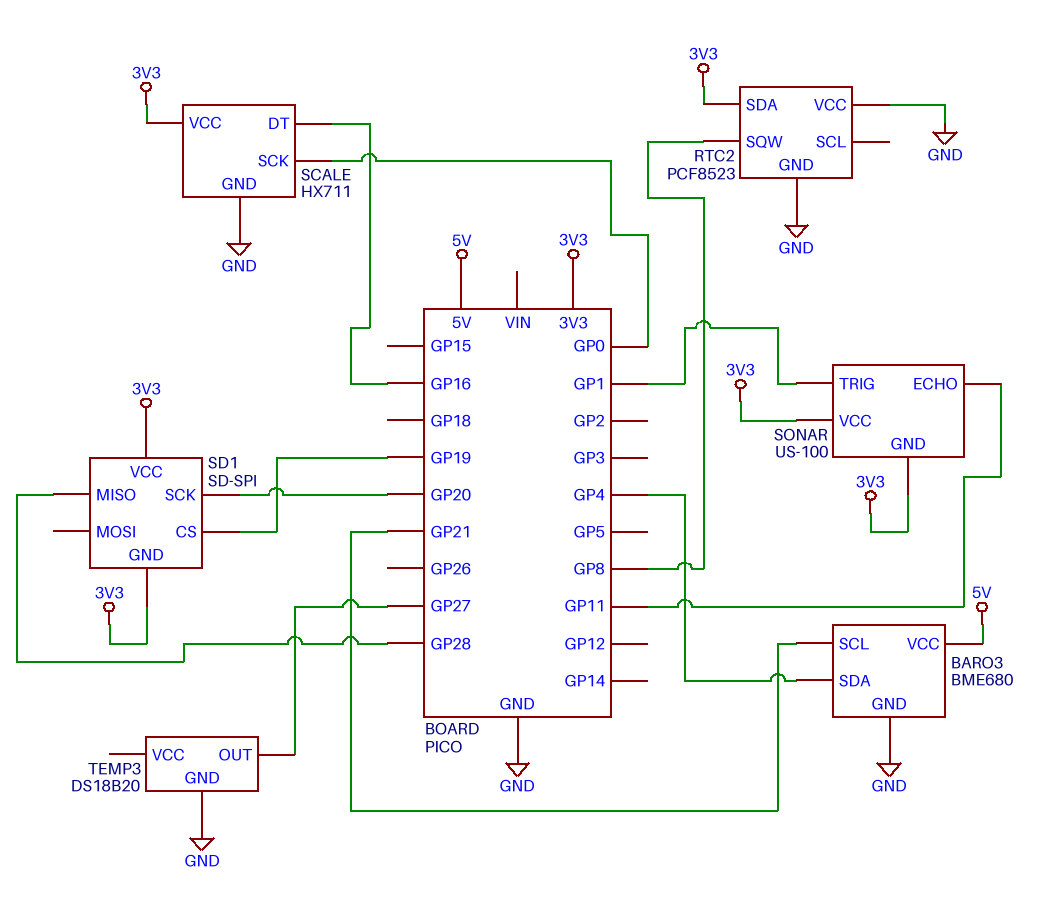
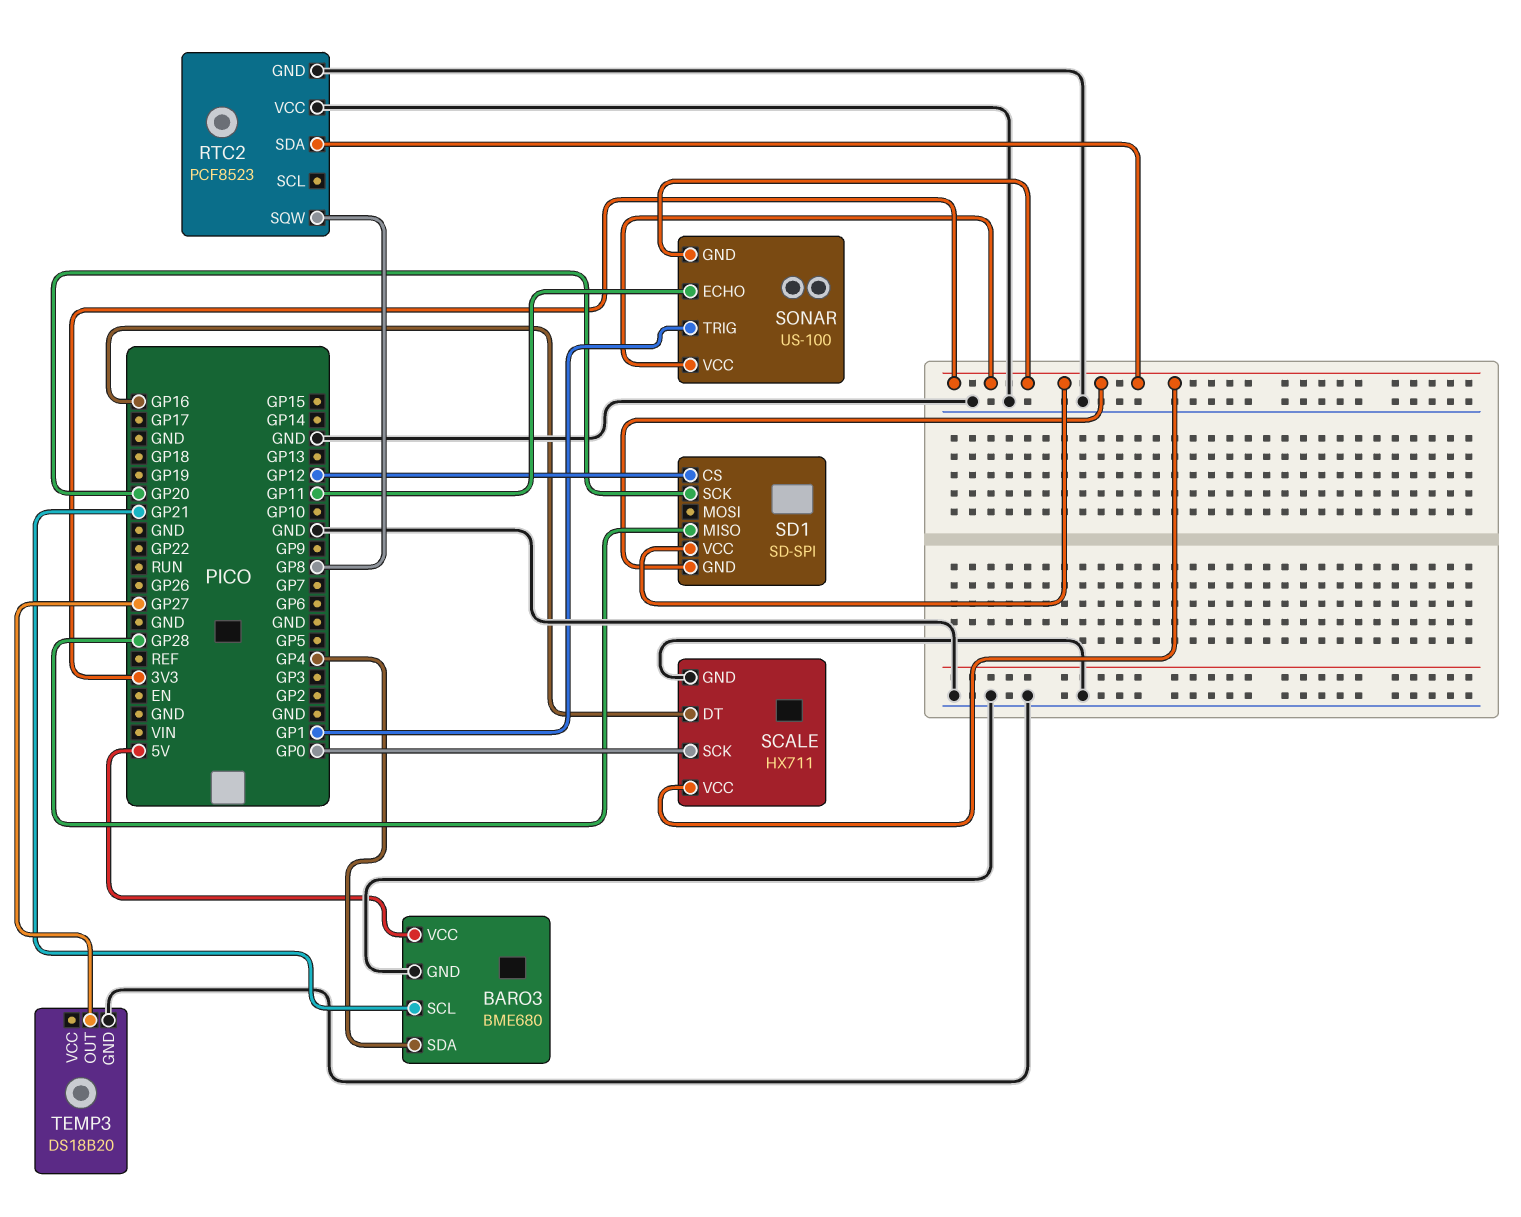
SD1 pin CS: GP19 -> GP12

